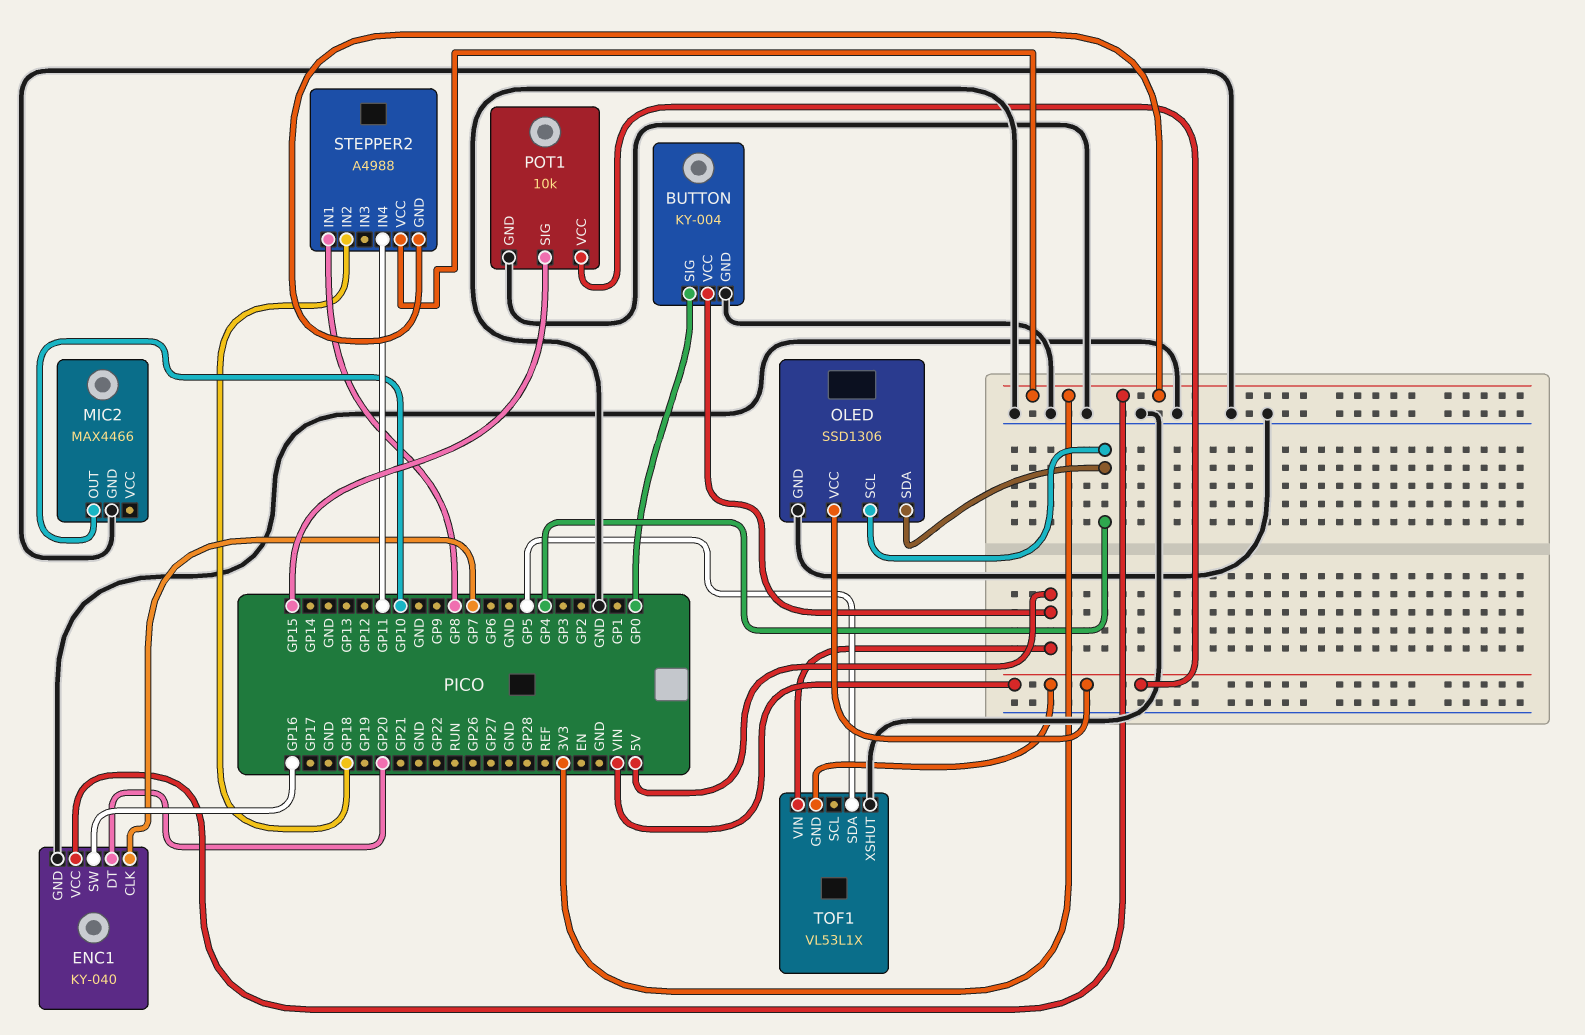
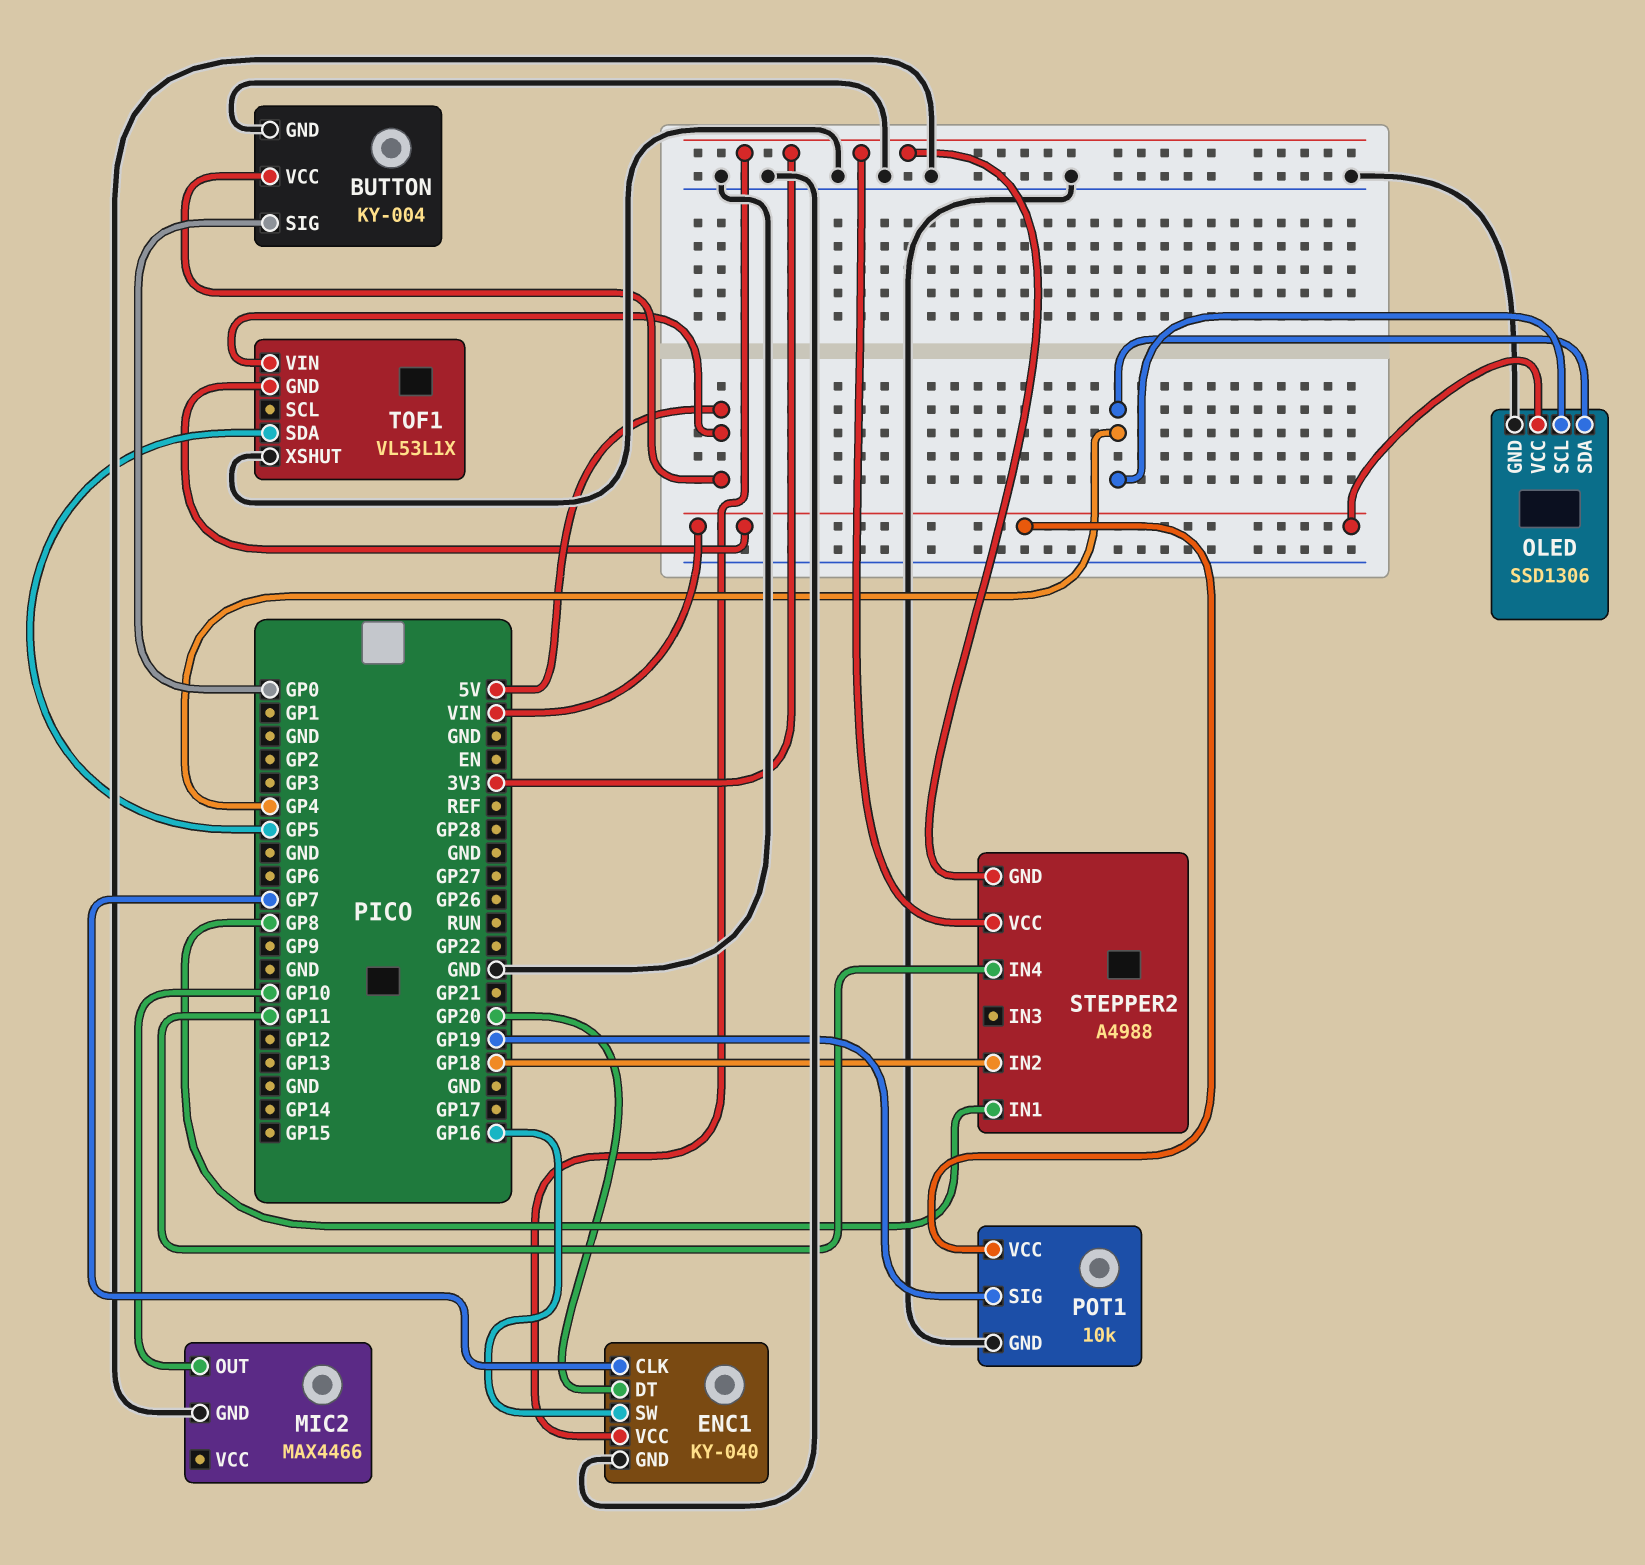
POT1 pin SIG: GP15 -> GP19

